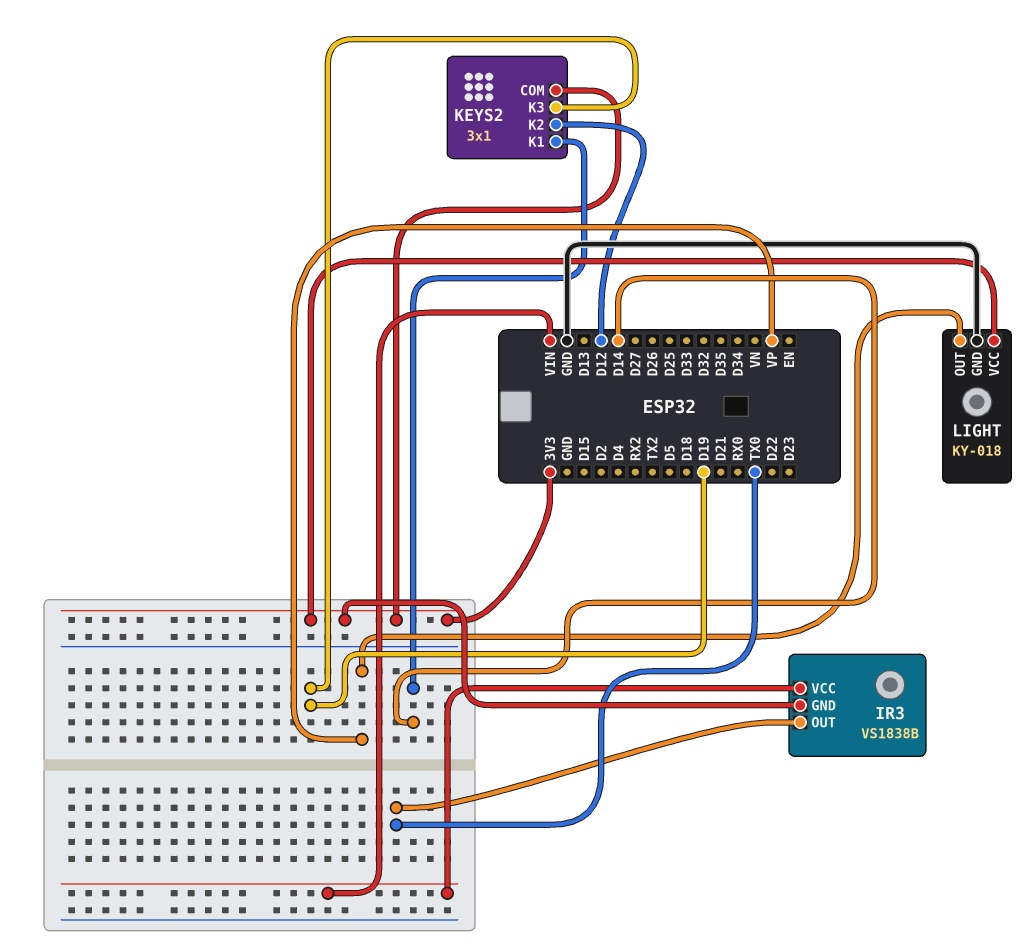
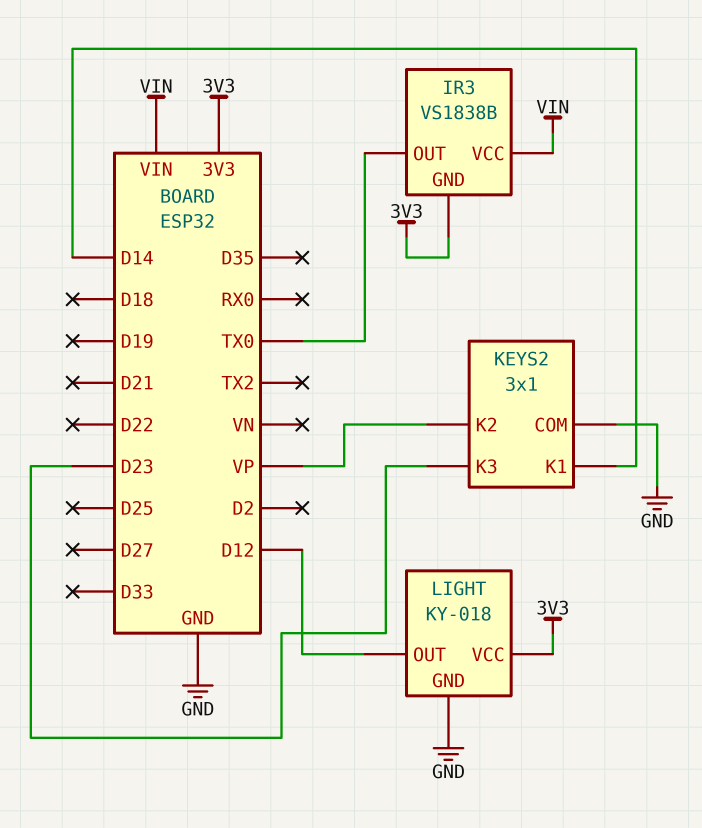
KEYS2 pin COM: 3V3 -> GND
KEYS2 pin K2: D12 -> VP
KEYS2 pin K3: D19 -> D23
LIGHT pin OUT: VP -> D12

